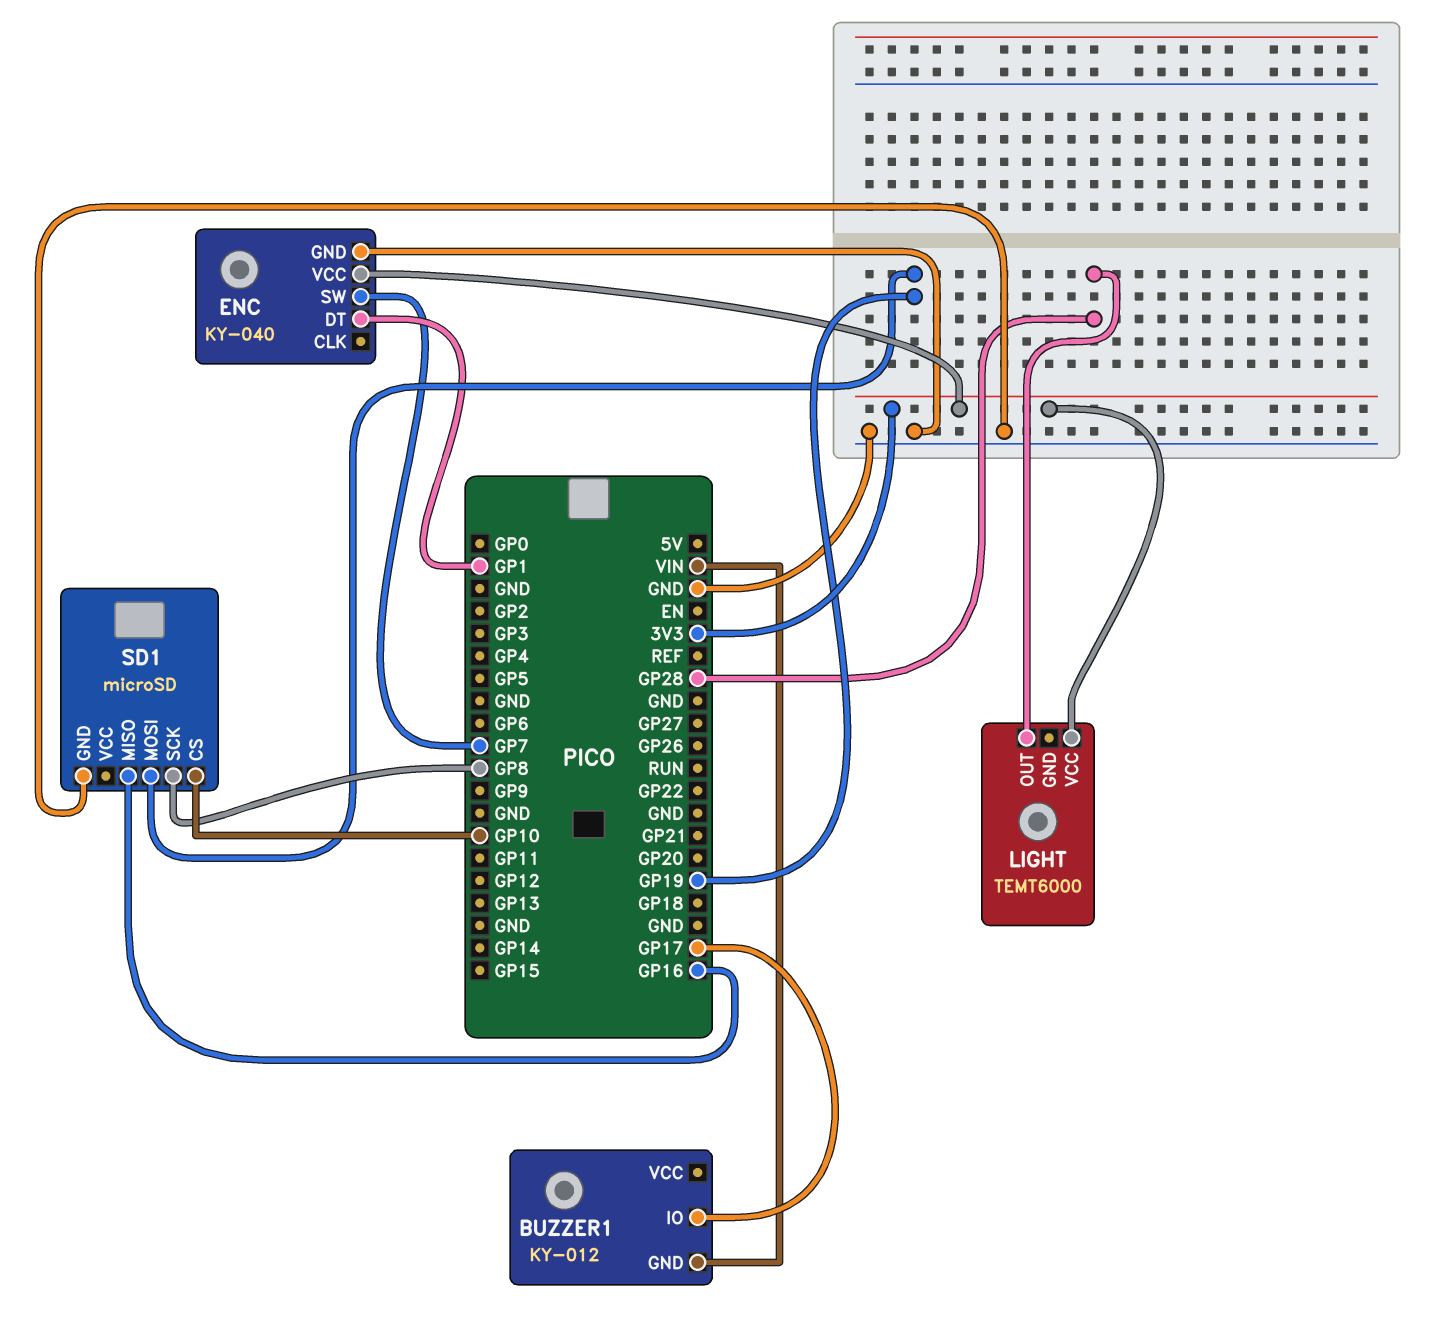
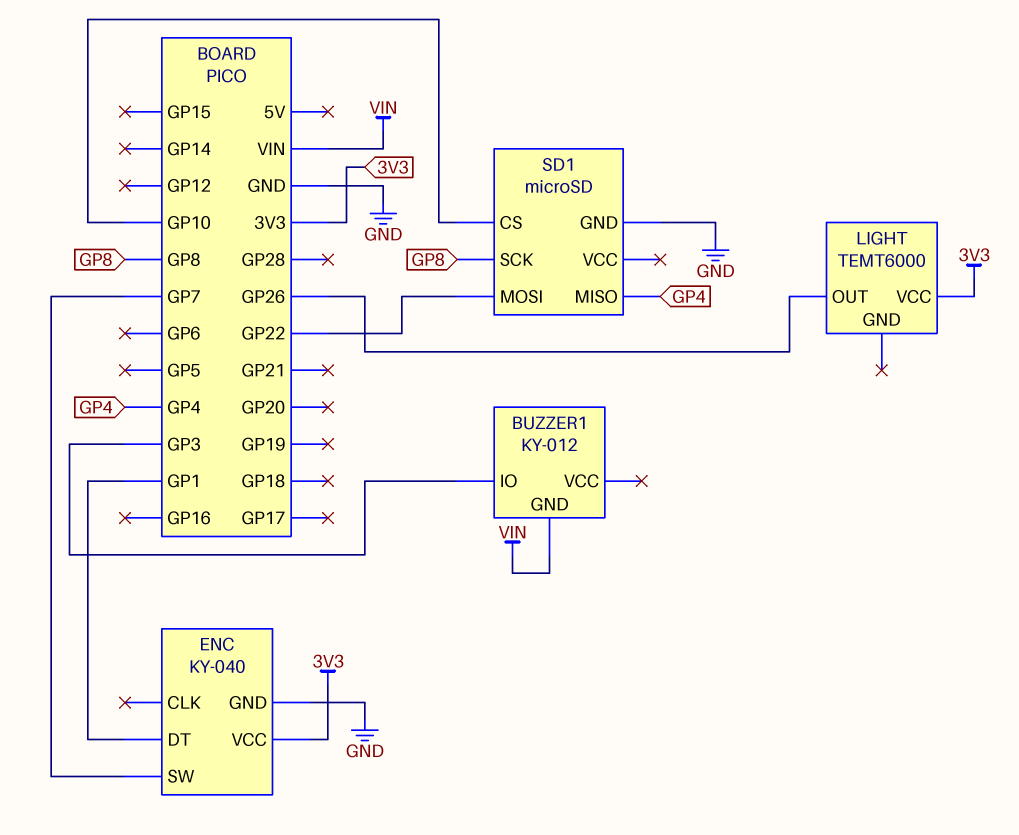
BUZZER1 pin IO: GP17 -> GP3
LIGHT pin OUT: GP28 -> GP26
SD1 pin MISO: GP16 -> GP4
SD1 pin MOSI: GP19 -> GP22

